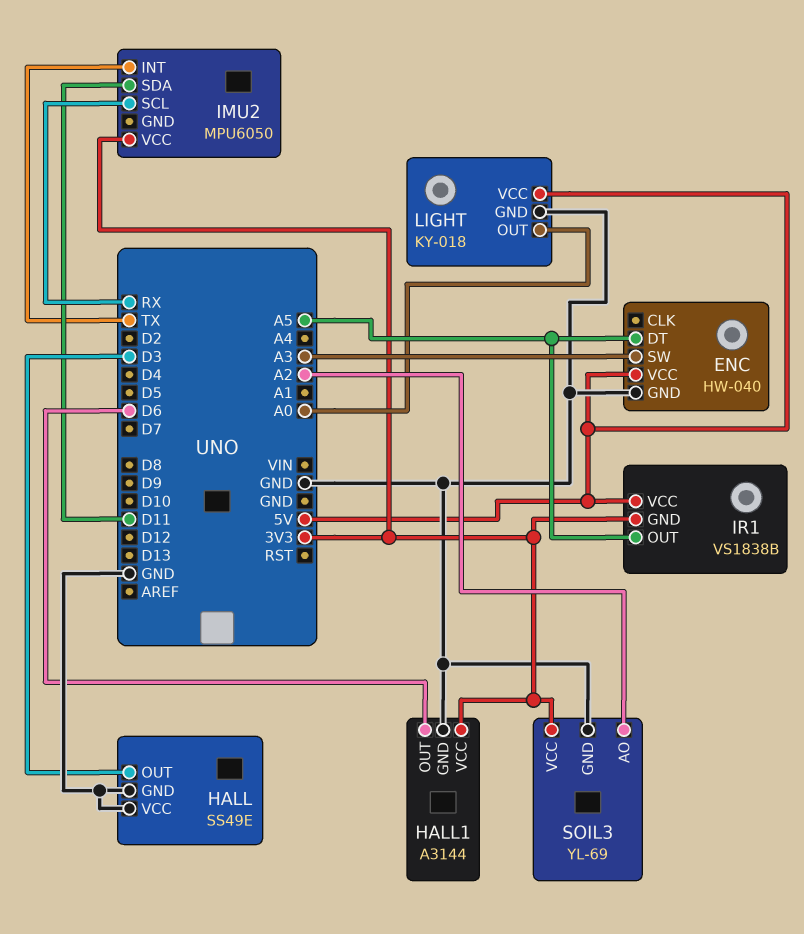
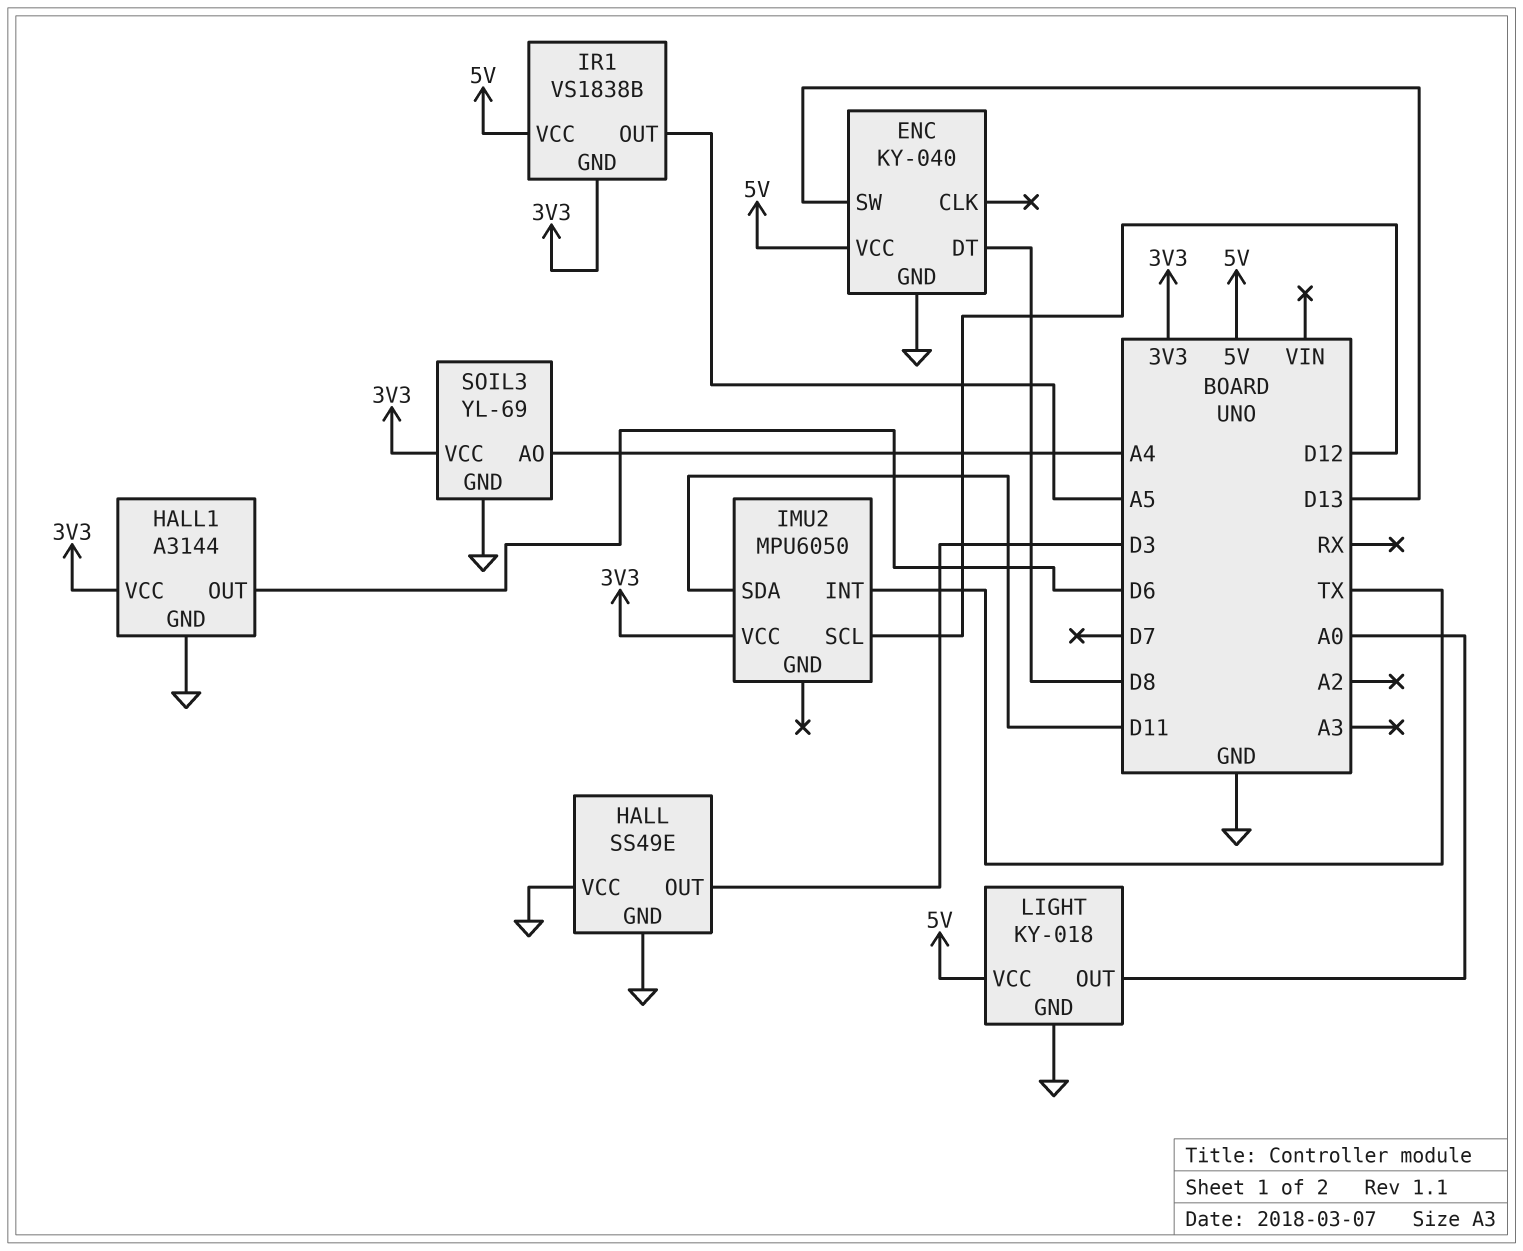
ENC: HW-040 -> KY-040
ENC pin DT: A5 -> D8
ENC pin SW: A3 -> D13
IMU2 pin SCL: RX -> D12
SOIL3 pin AO: A2 -> A4

